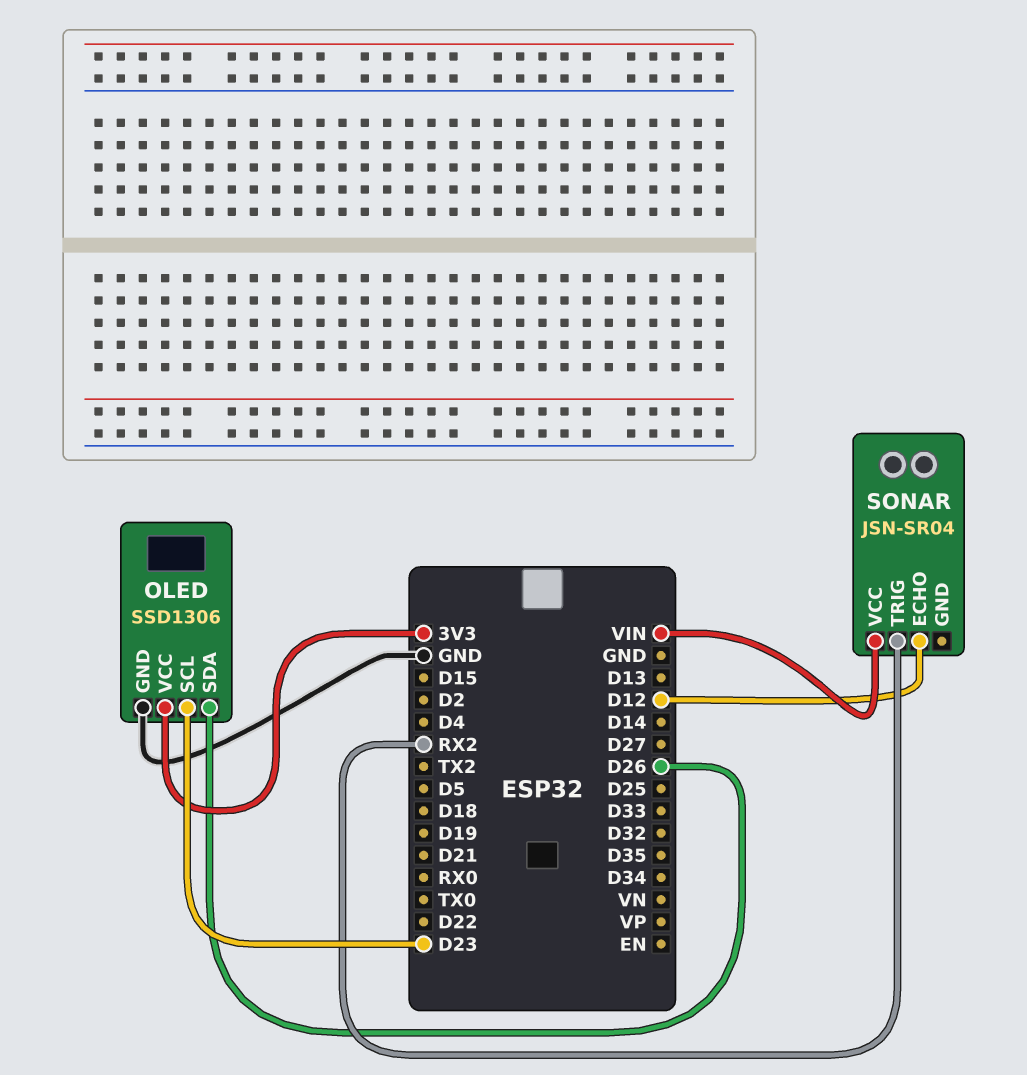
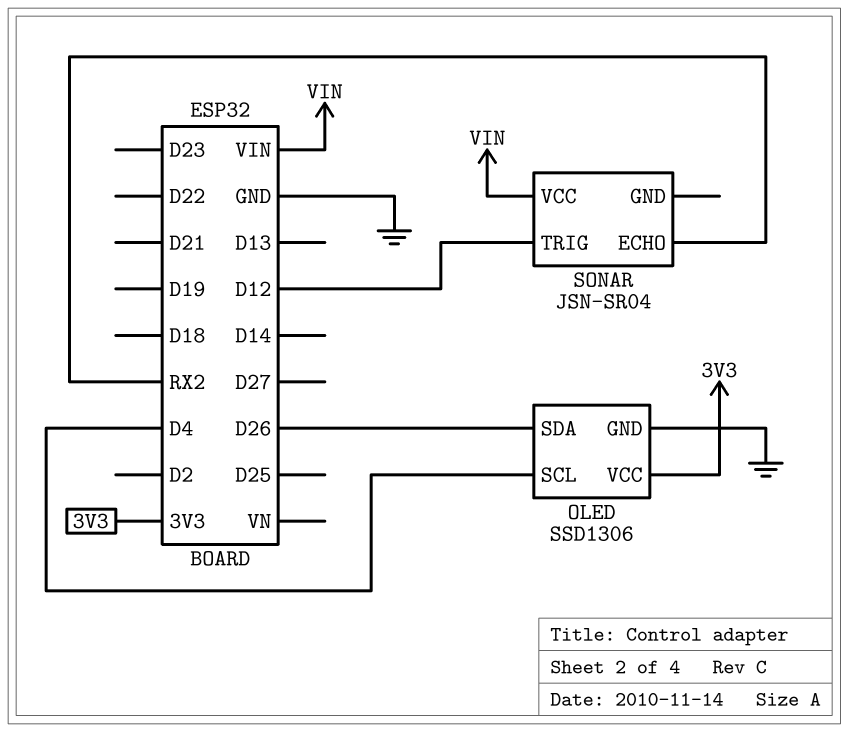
OLED pin SCL: D23 -> D4
SONAR pin ECHO: D12 -> RX2
SONAR pin TRIG: RX2 -> D12

